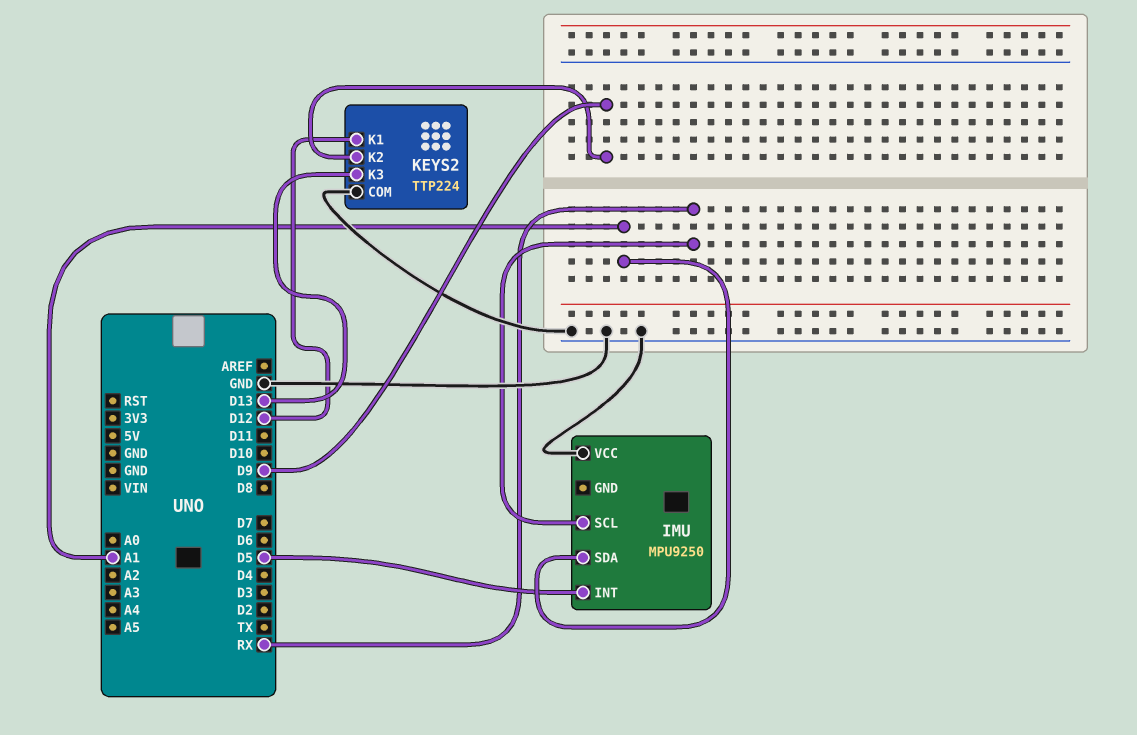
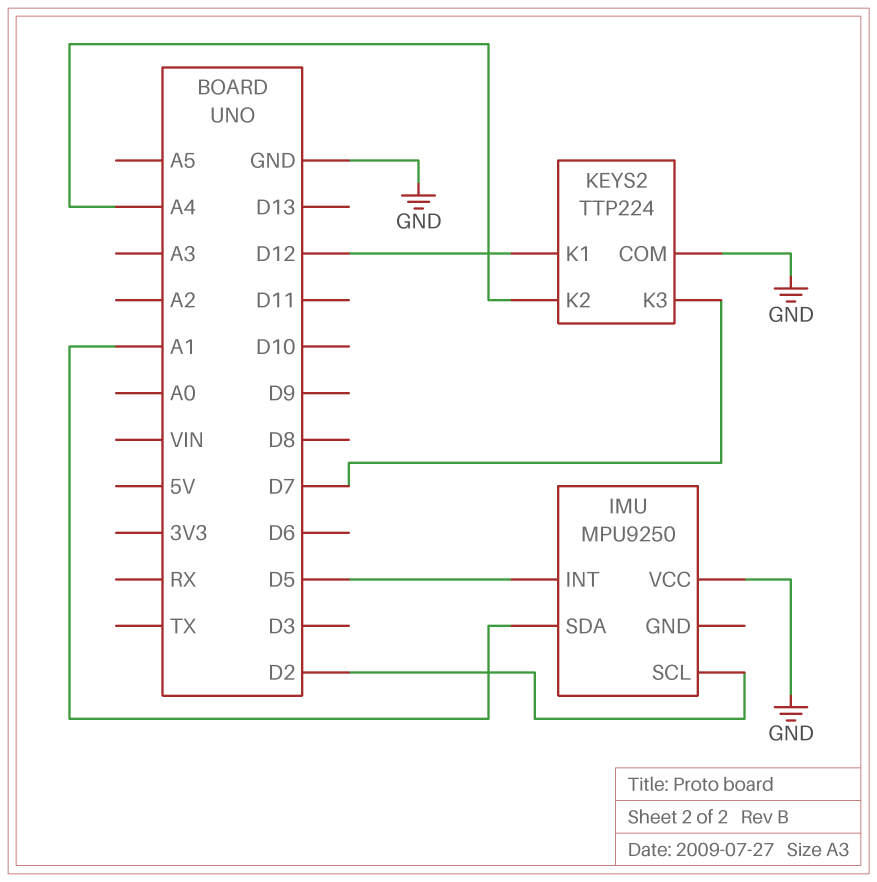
IMU pin SCL: RX -> D2
KEYS2 pin K2: D9 -> A4
KEYS2 pin K3: D13 -> D7

